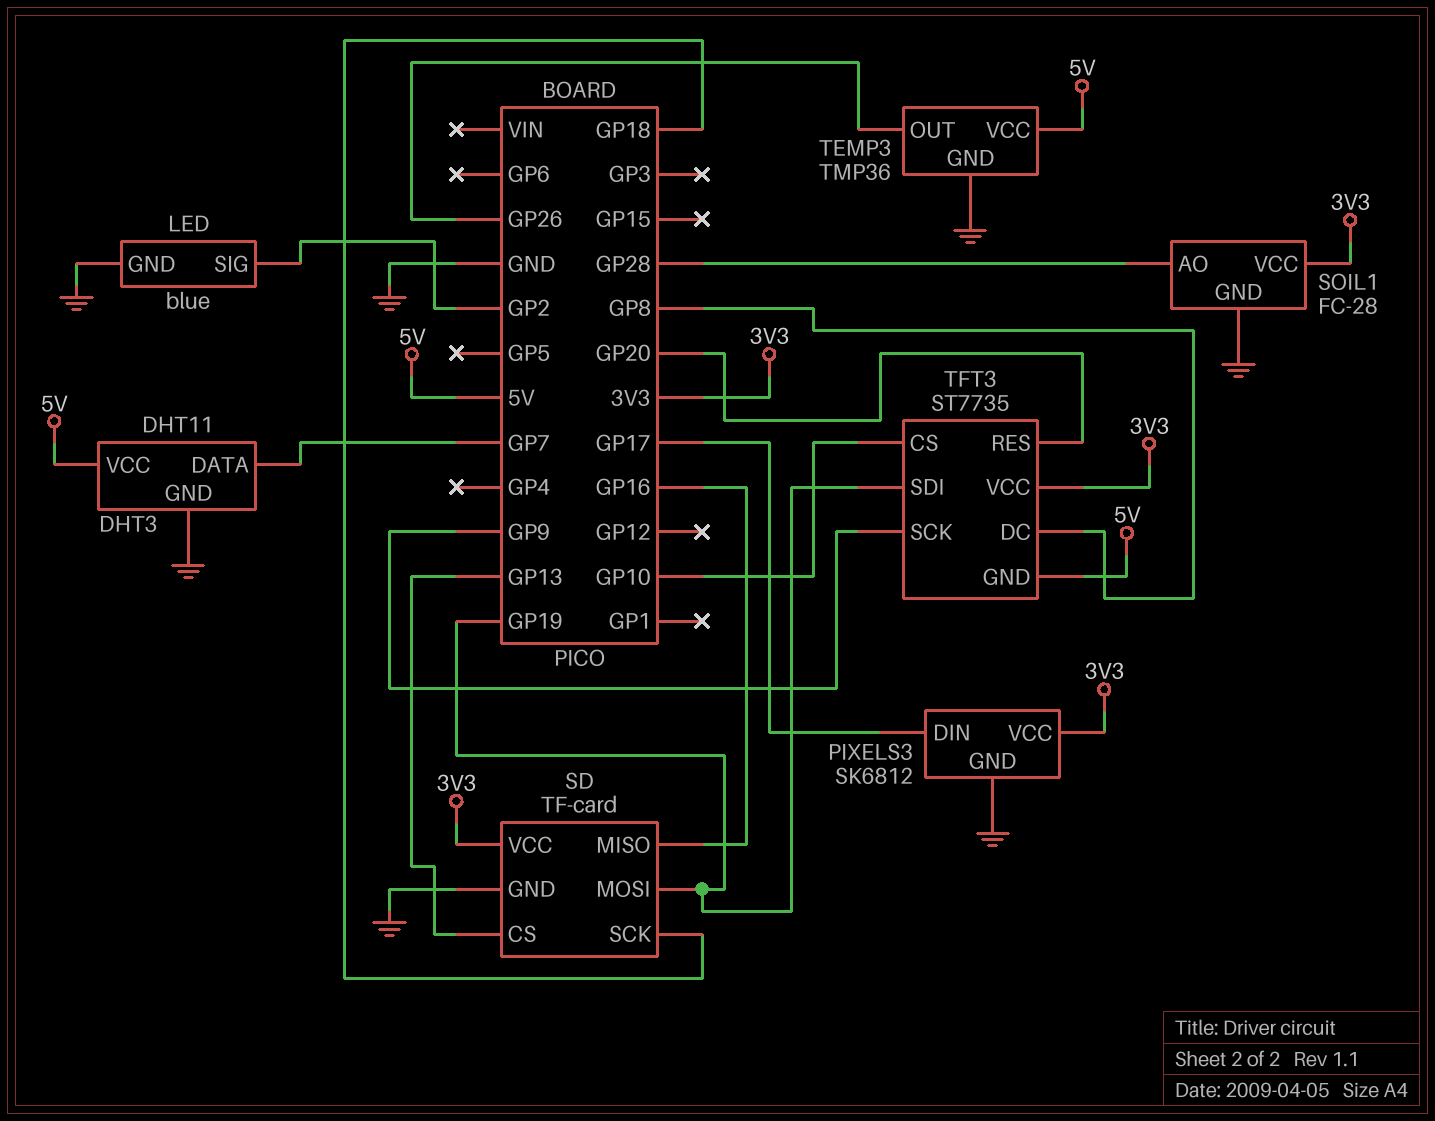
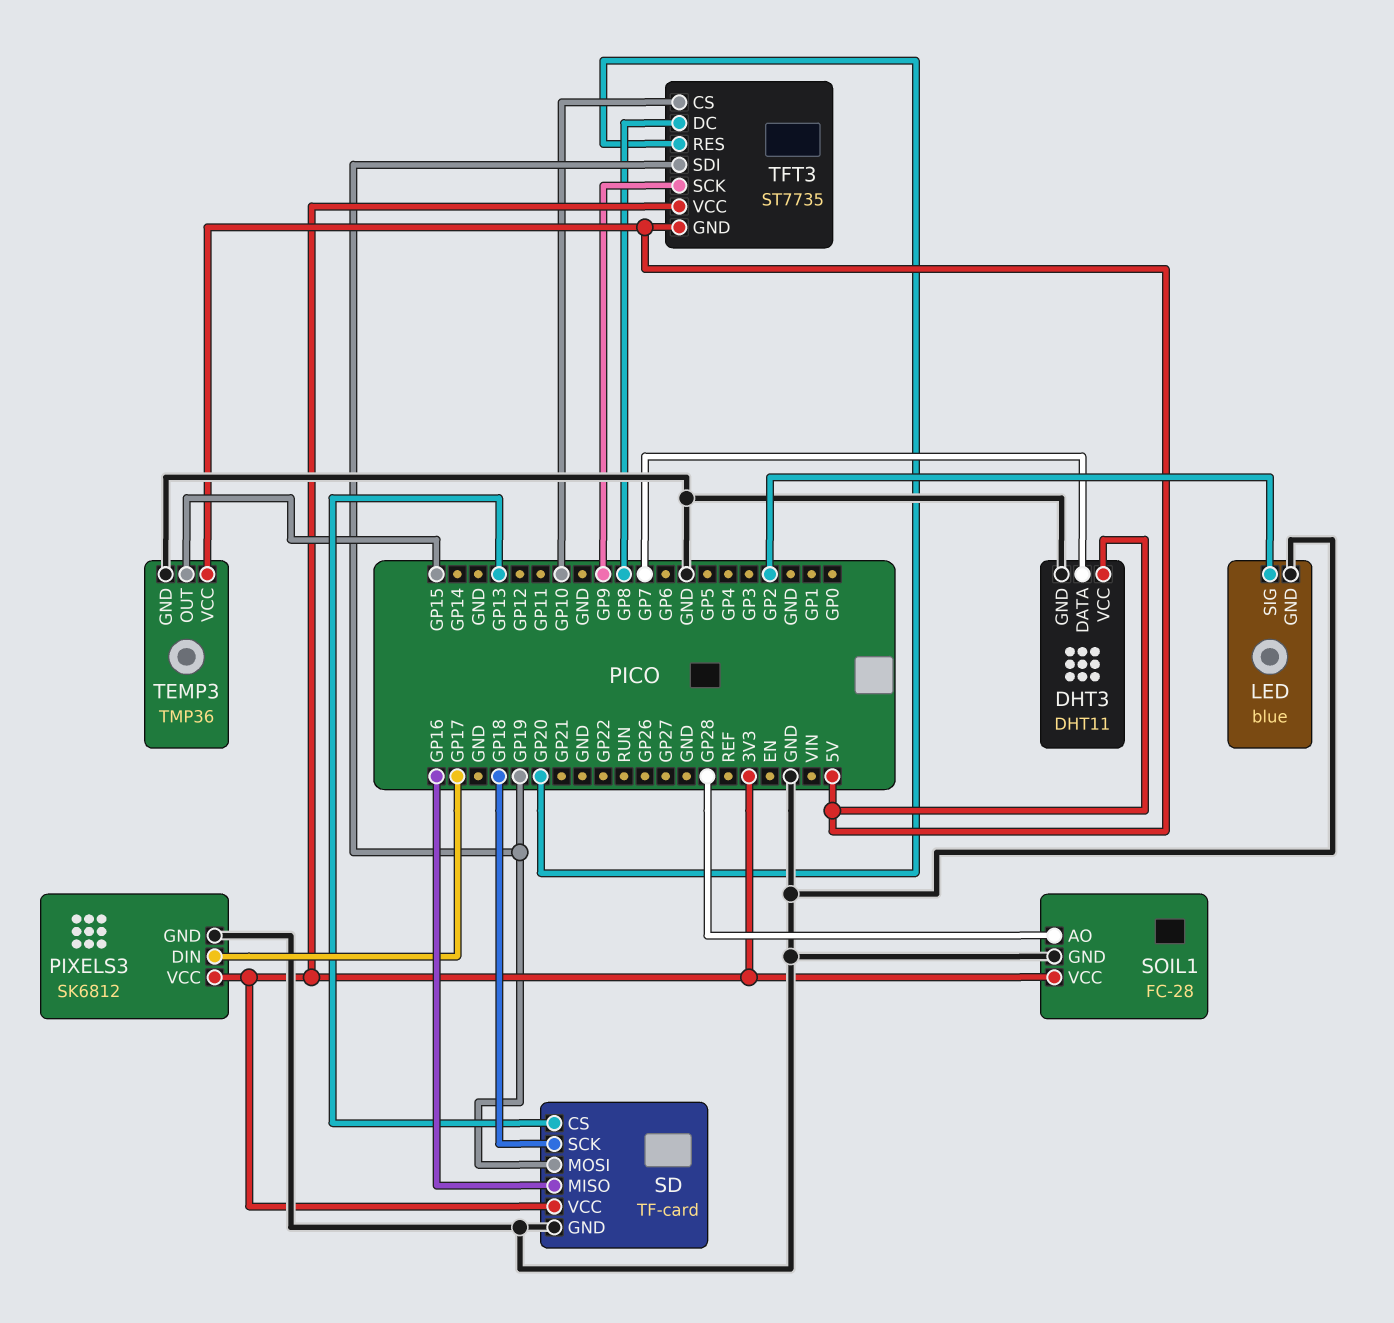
TEMP3 pin OUT: GP26 -> GP15

